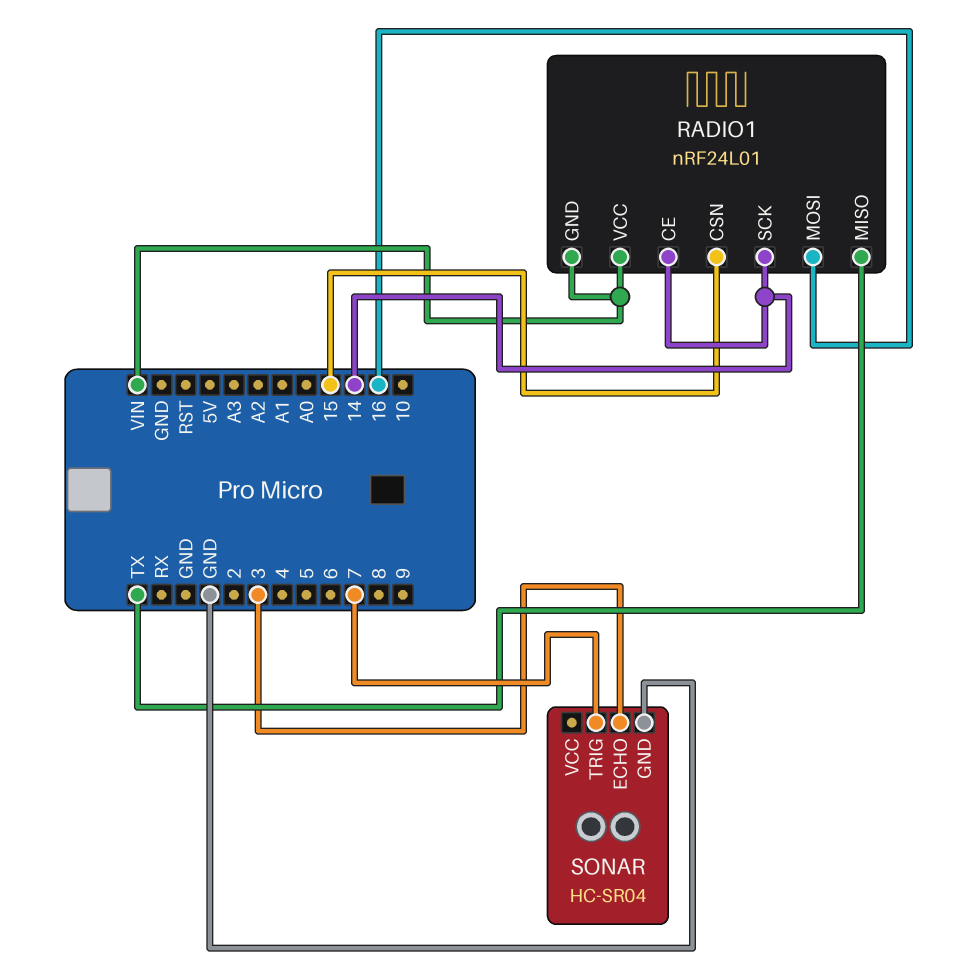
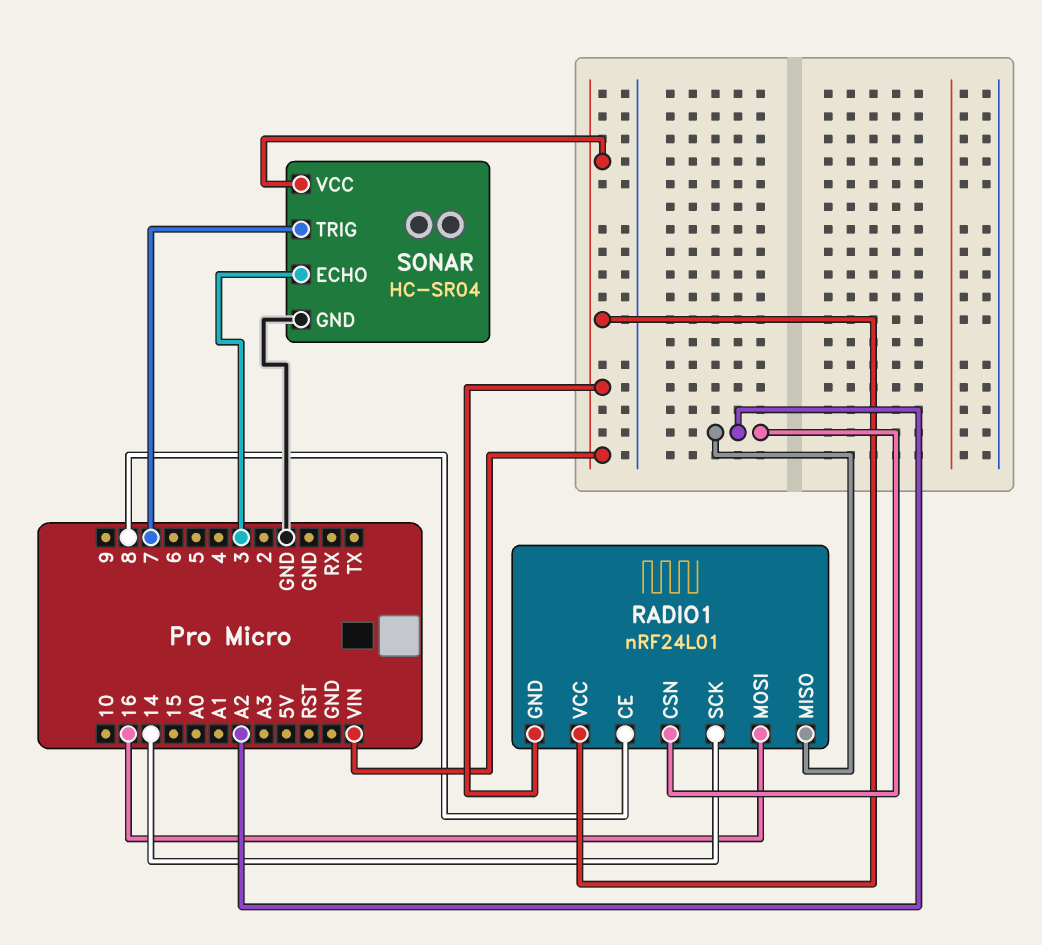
RADIO1 pin CE: 14 -> 8
RADIO1 pin CSN: 15 -> A2
RADIO1 pin MISO: TX -> A2
SONAR pin VCC: none -> VIN

